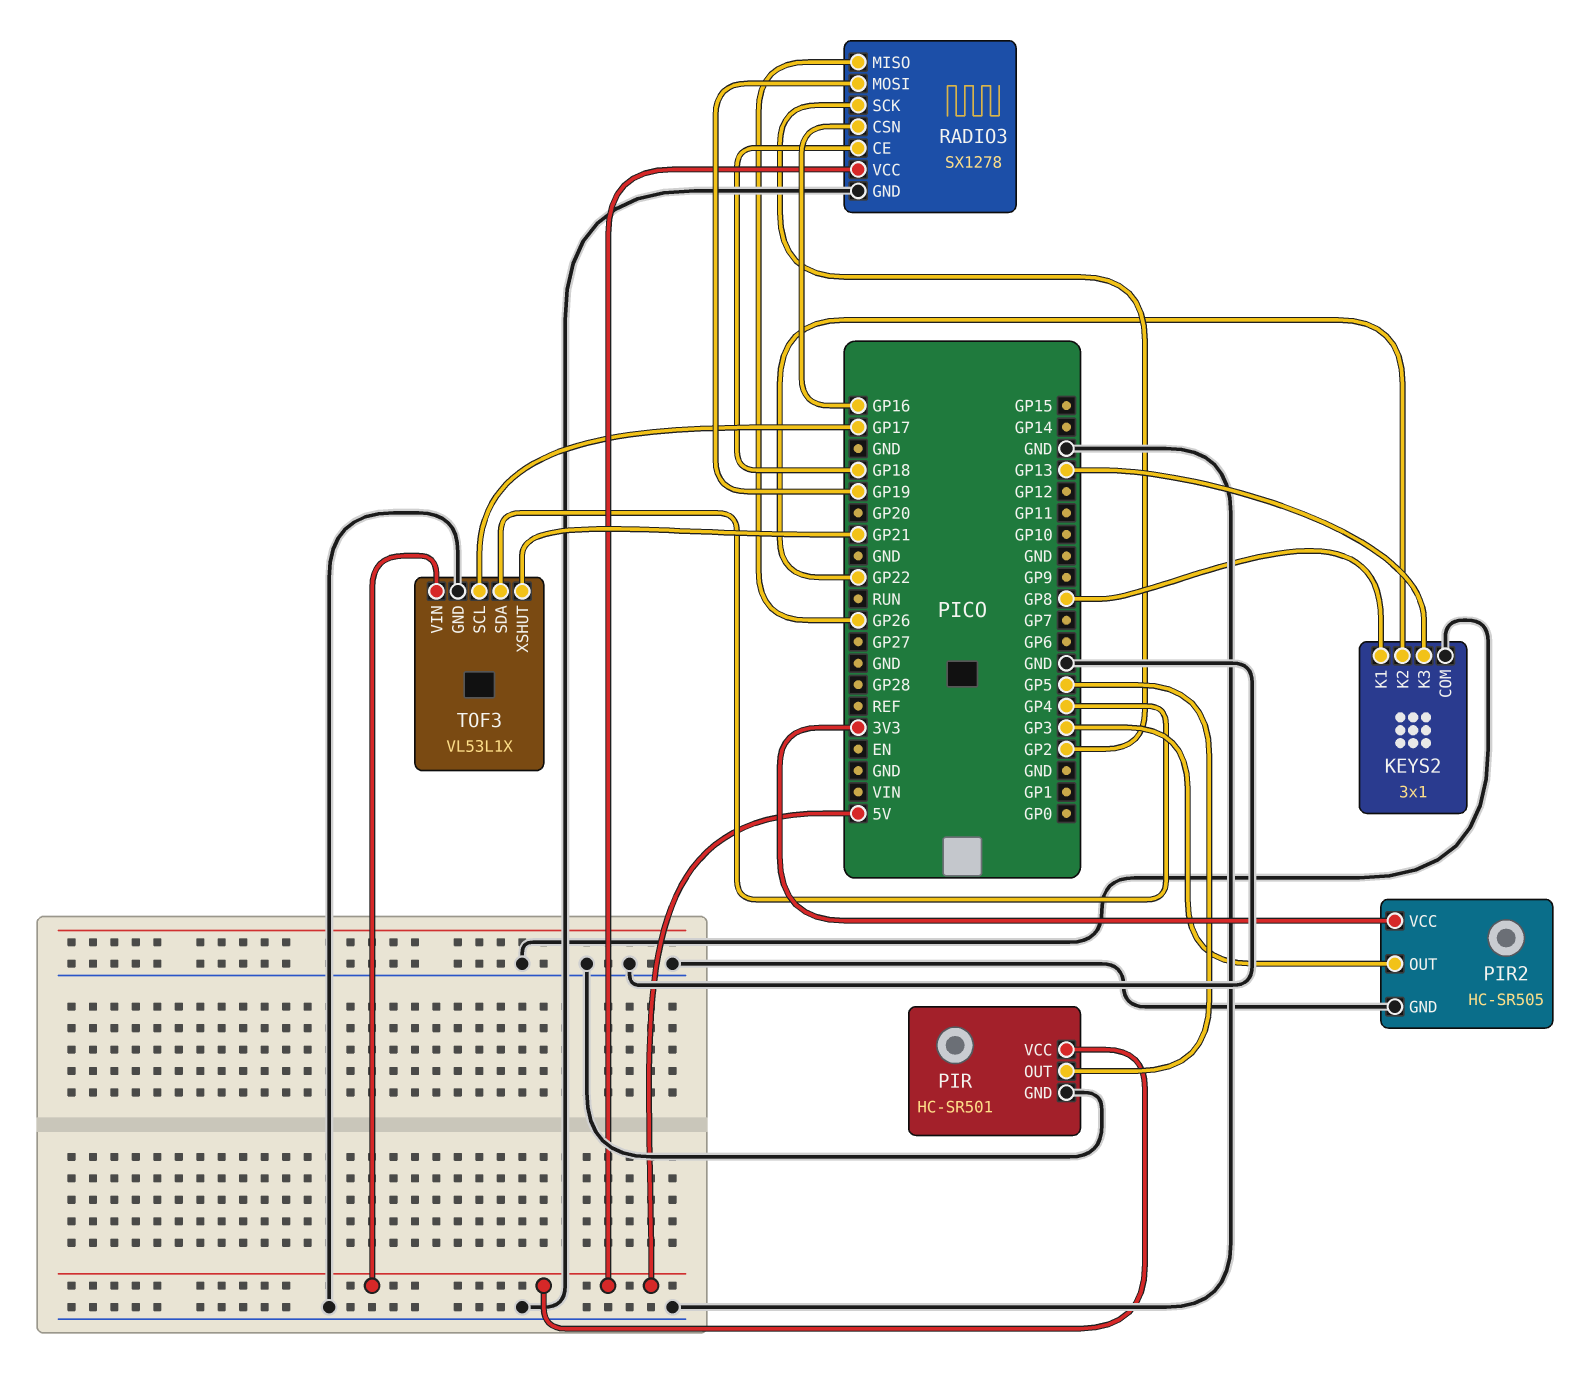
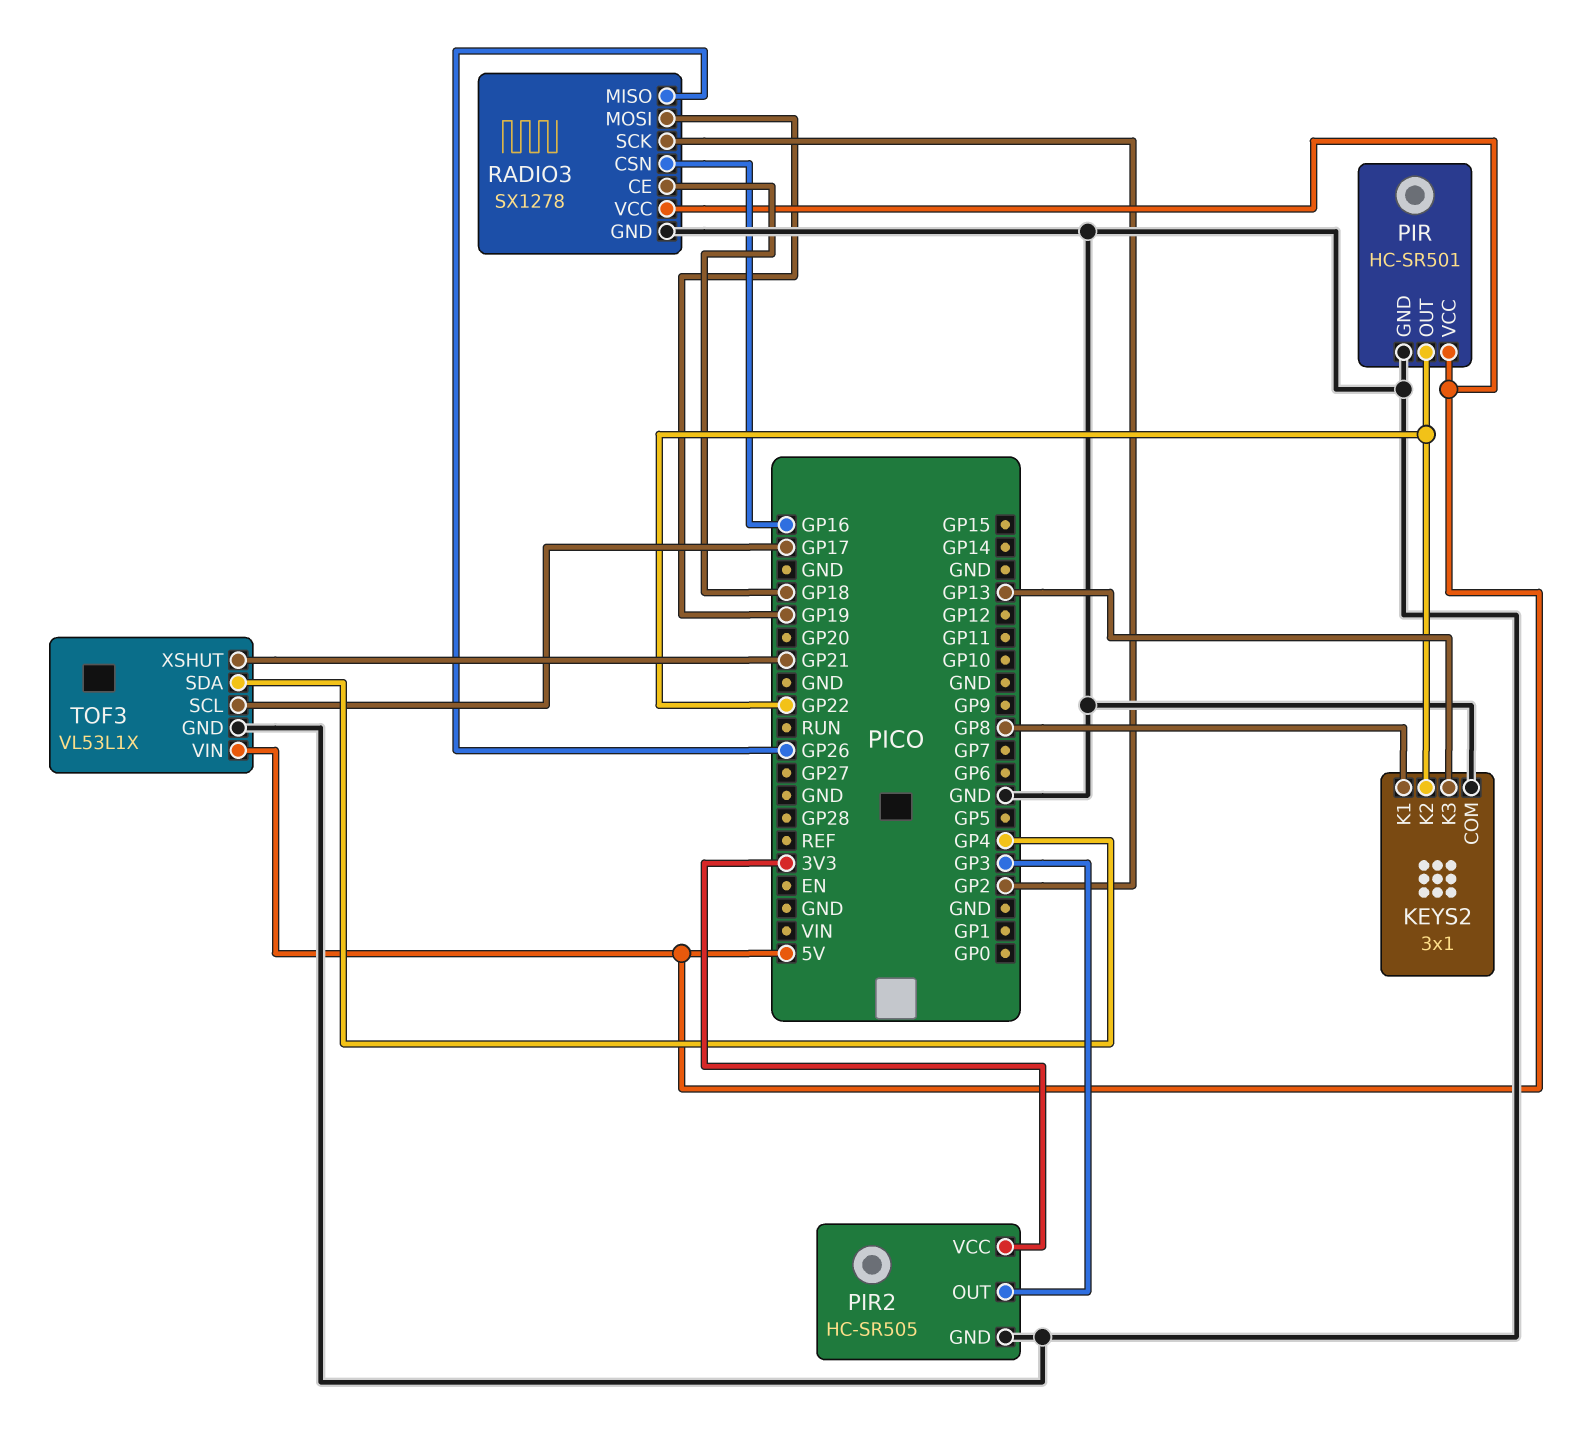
PIR pin OUT: GP5 -> GP22

